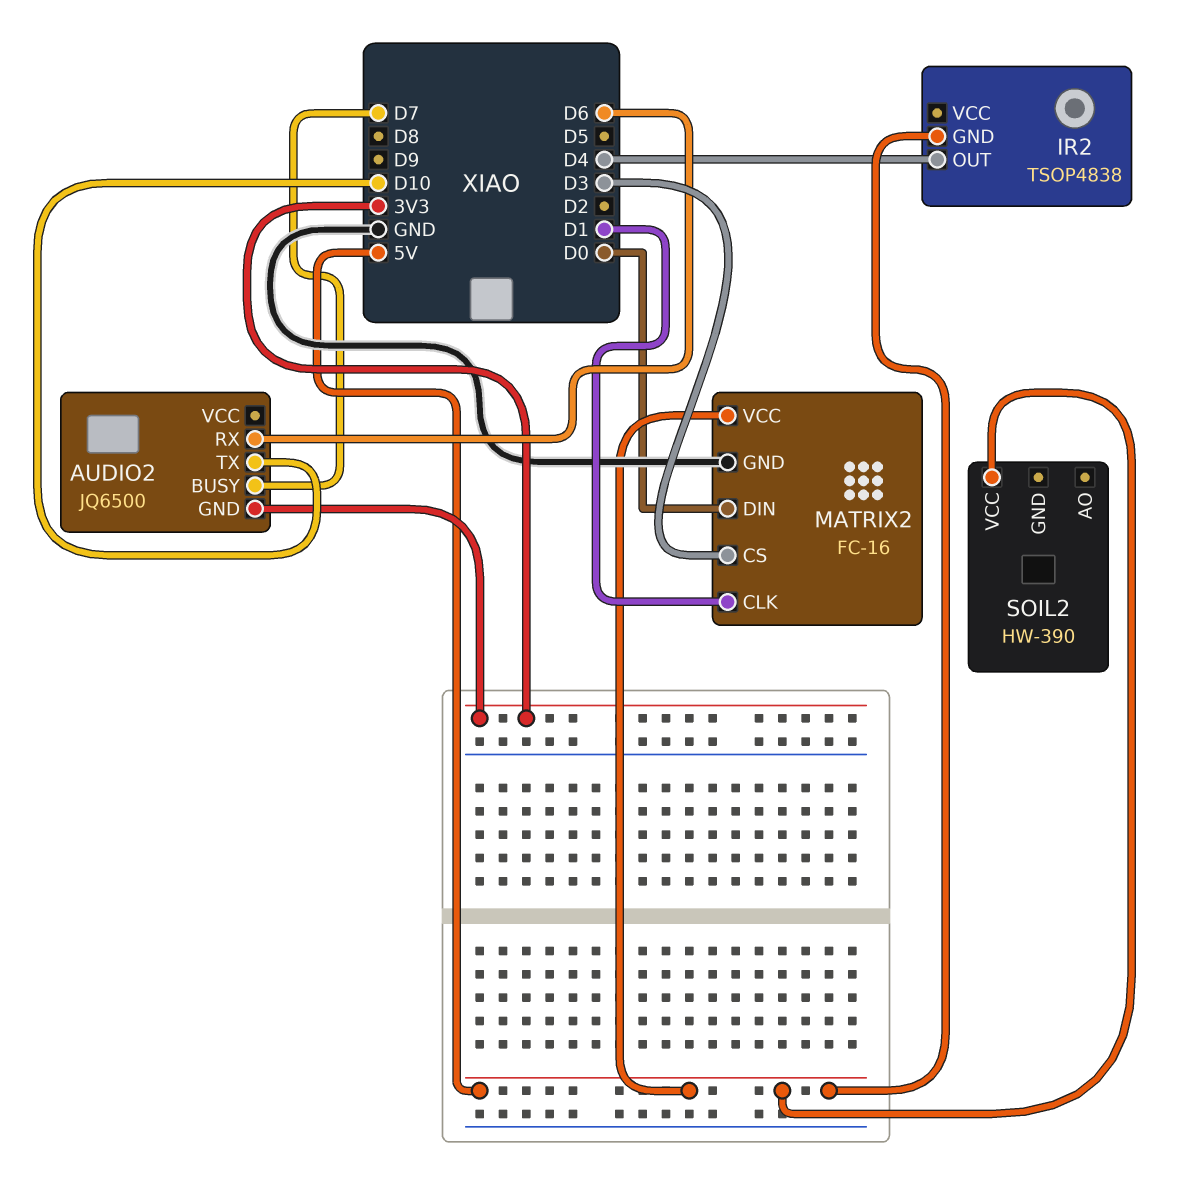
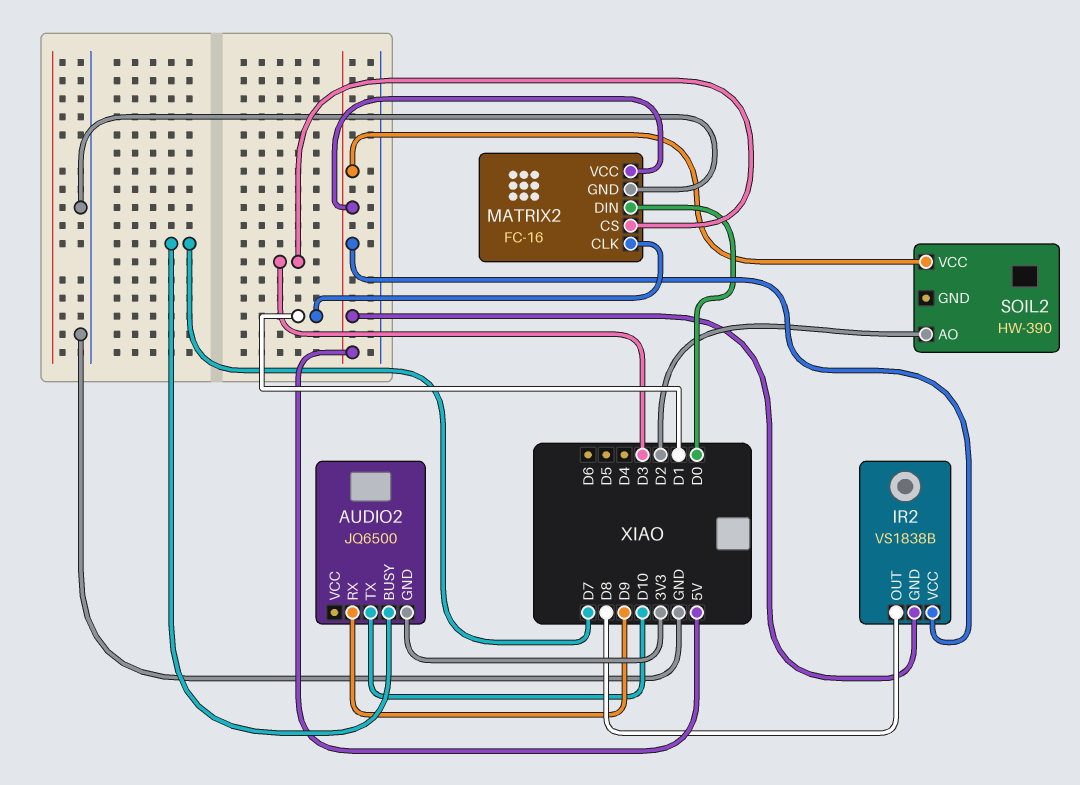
AUDIO2 pin RX: D6 -> D9
IR2: TSOP4838 -> VS1838B
IR2 pin OUT: D4 -> D8
IR2 pin VCC: none -> 5V
SOIL2 pin AO: none -> D2

